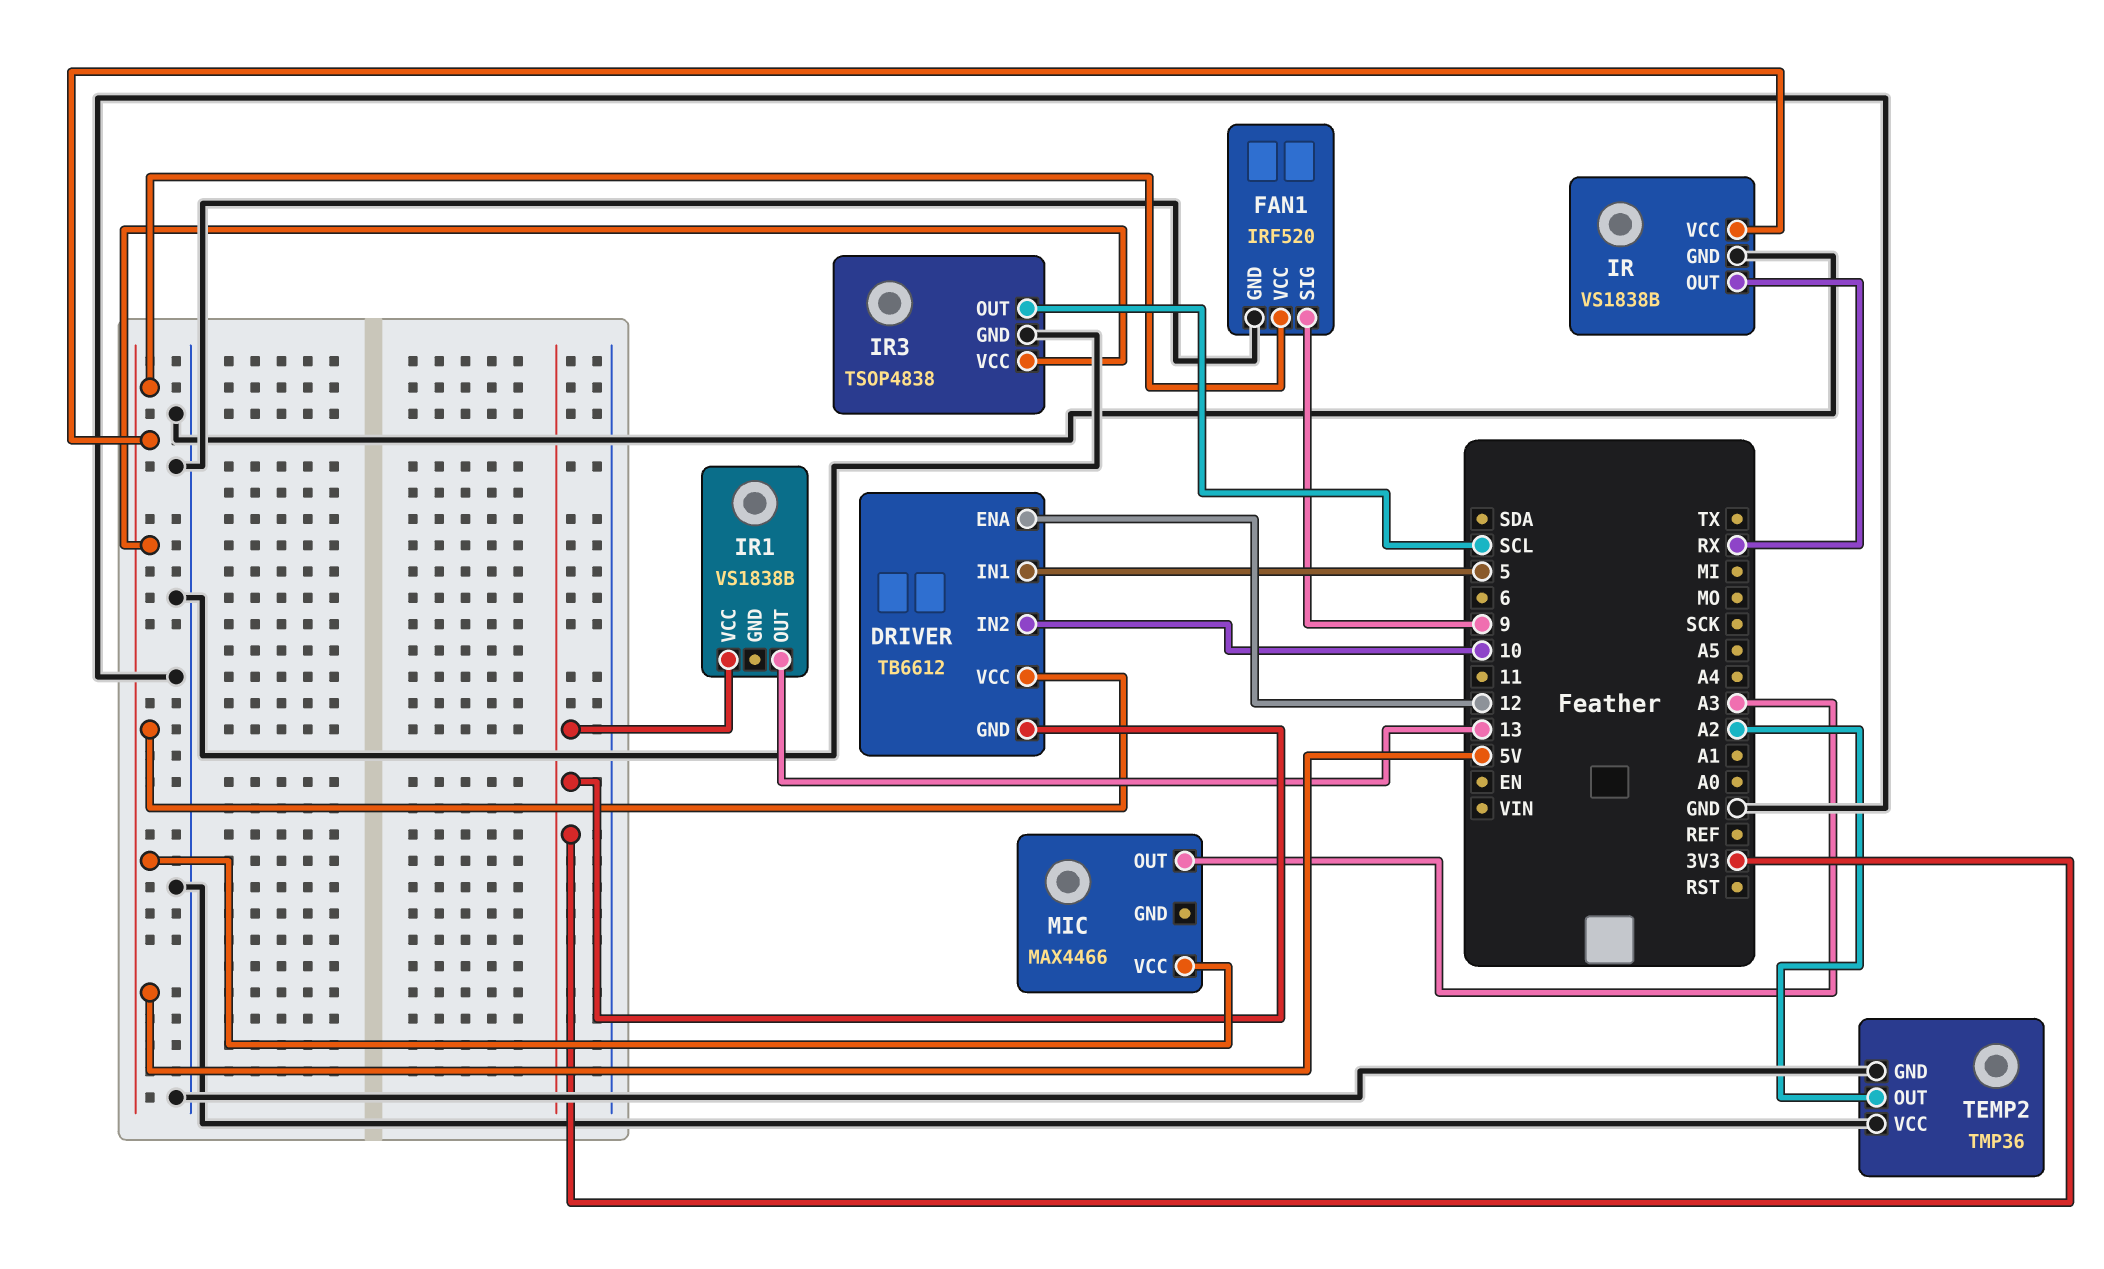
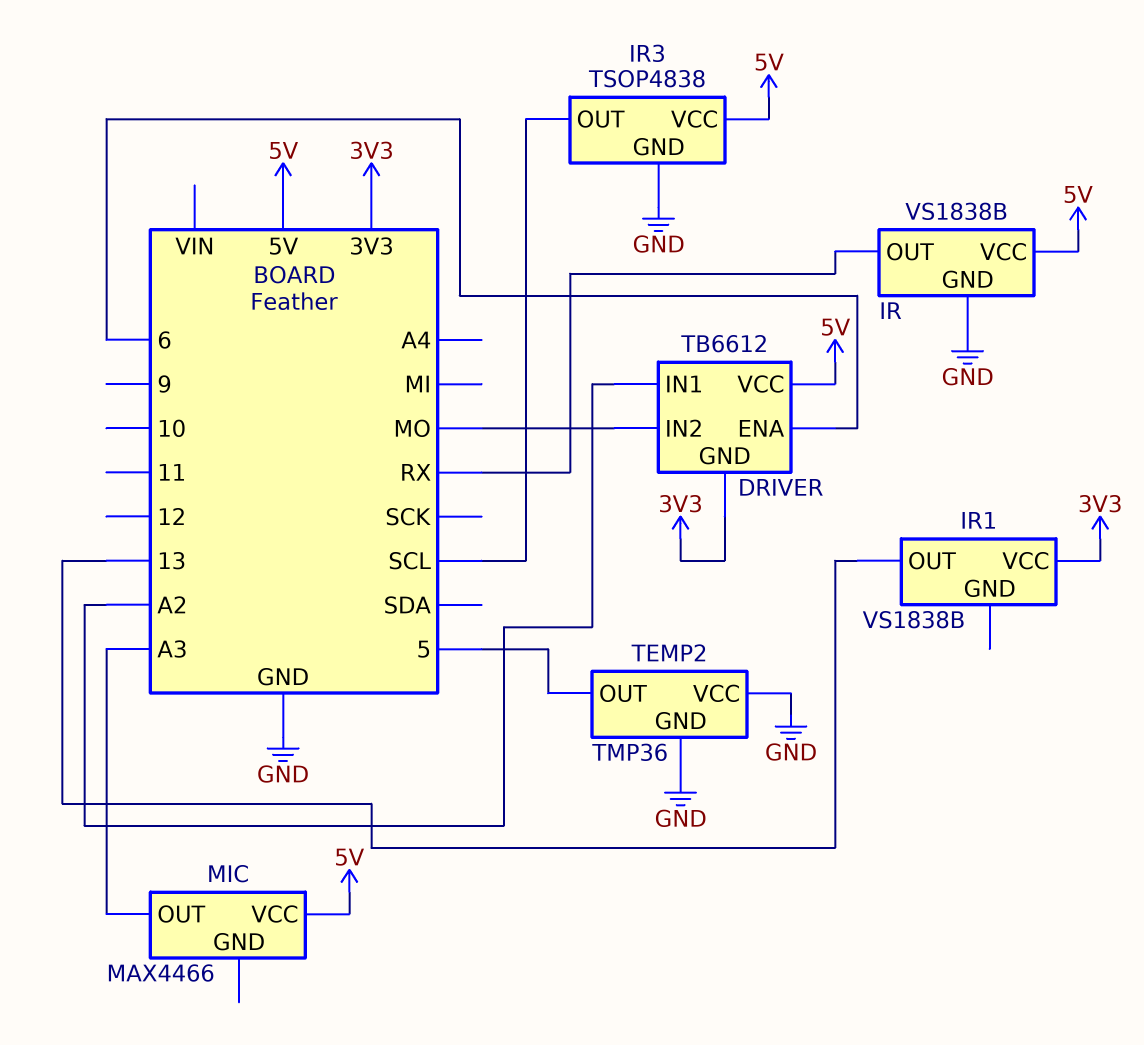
DRIVER pin ENA: 12 -> 6
DRIVER pin IN1: 5 -> A2
DRIVER pin IN2: 10 -> MO
FAN1: IRF520 -> none
FAN1 pin GND: GND -> none
FAN1 pin SIG: 9 -> none
FAN1 pin VCC: 5V -> none
TEMP2 pin OUT: A2 -> 5

